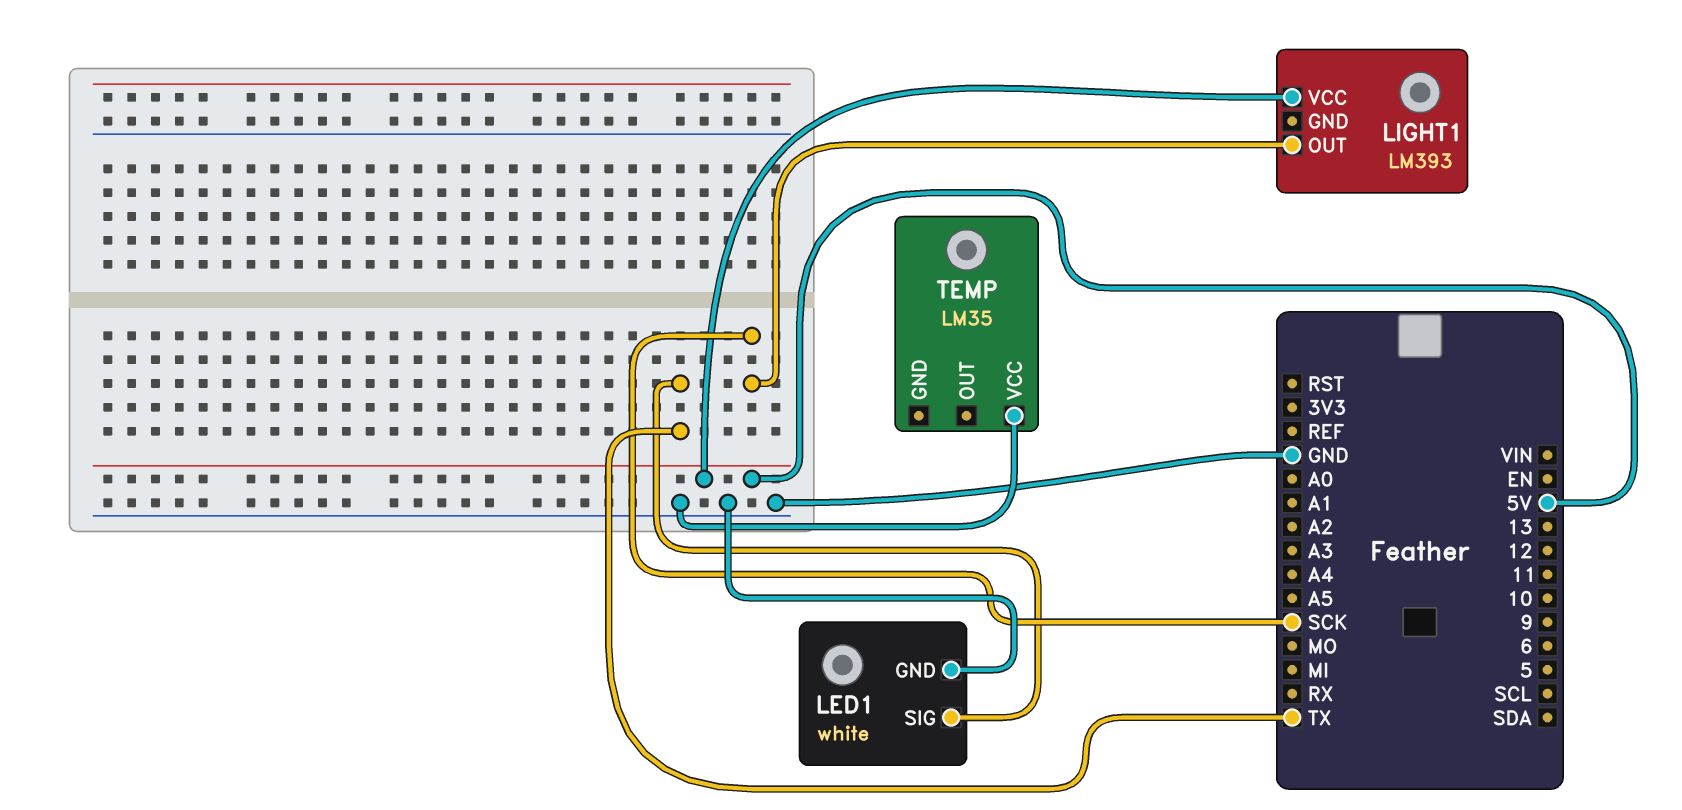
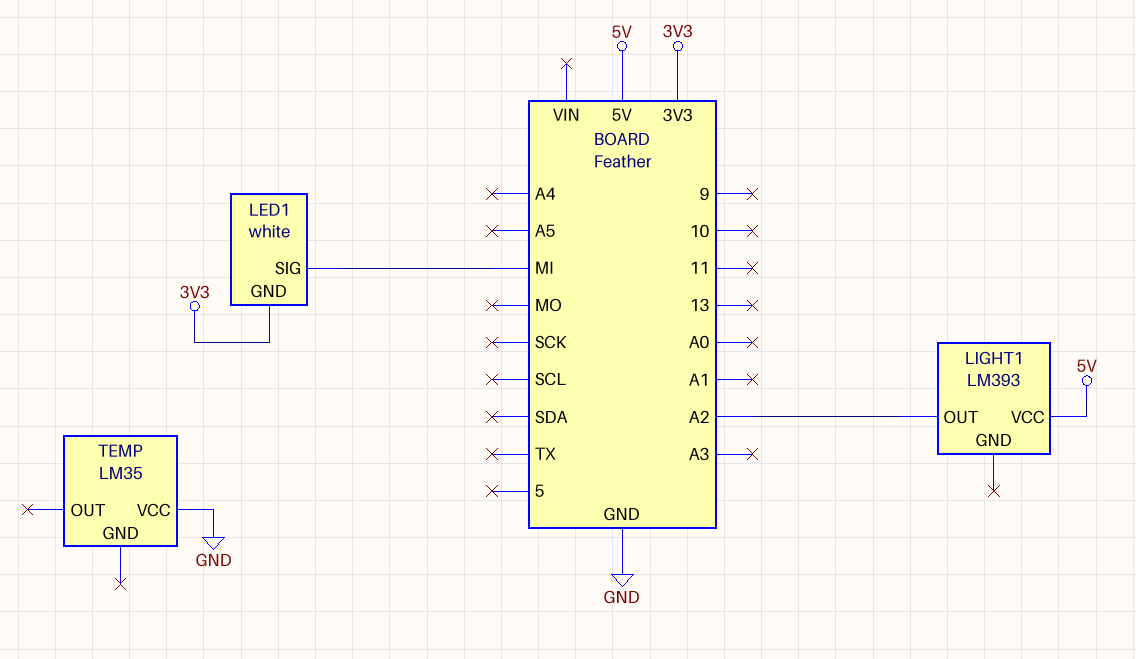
LED1 pin GND: GND -> 3V3
LED1 pin SIG: TX -> MI
LIGHT1 pin OUT: SCK -> A2

